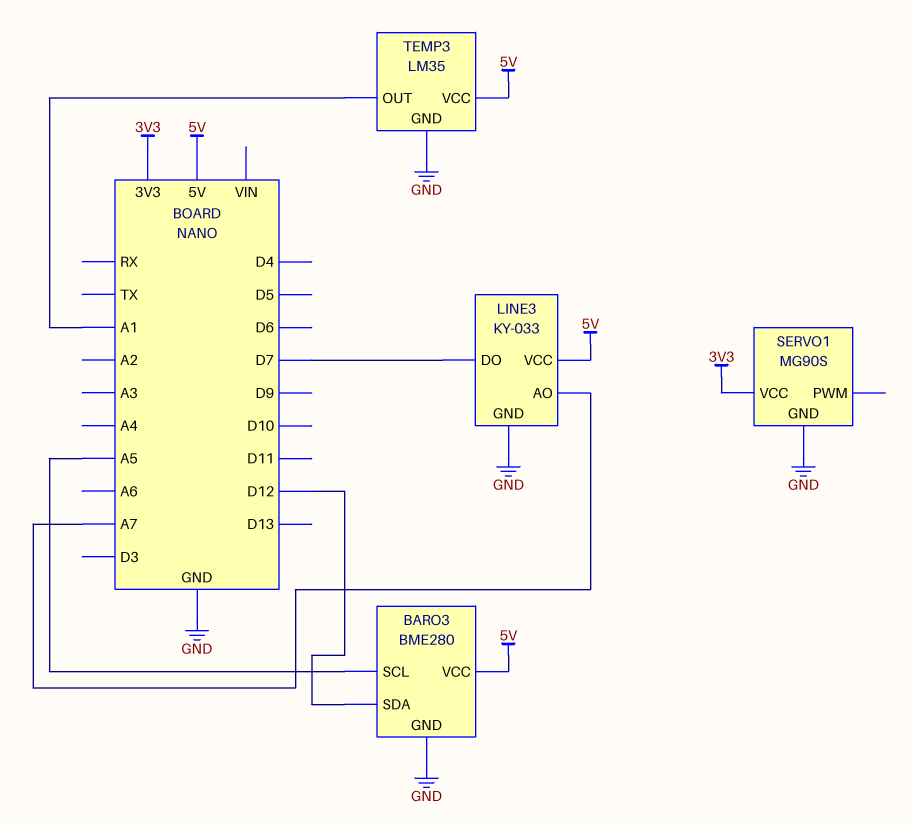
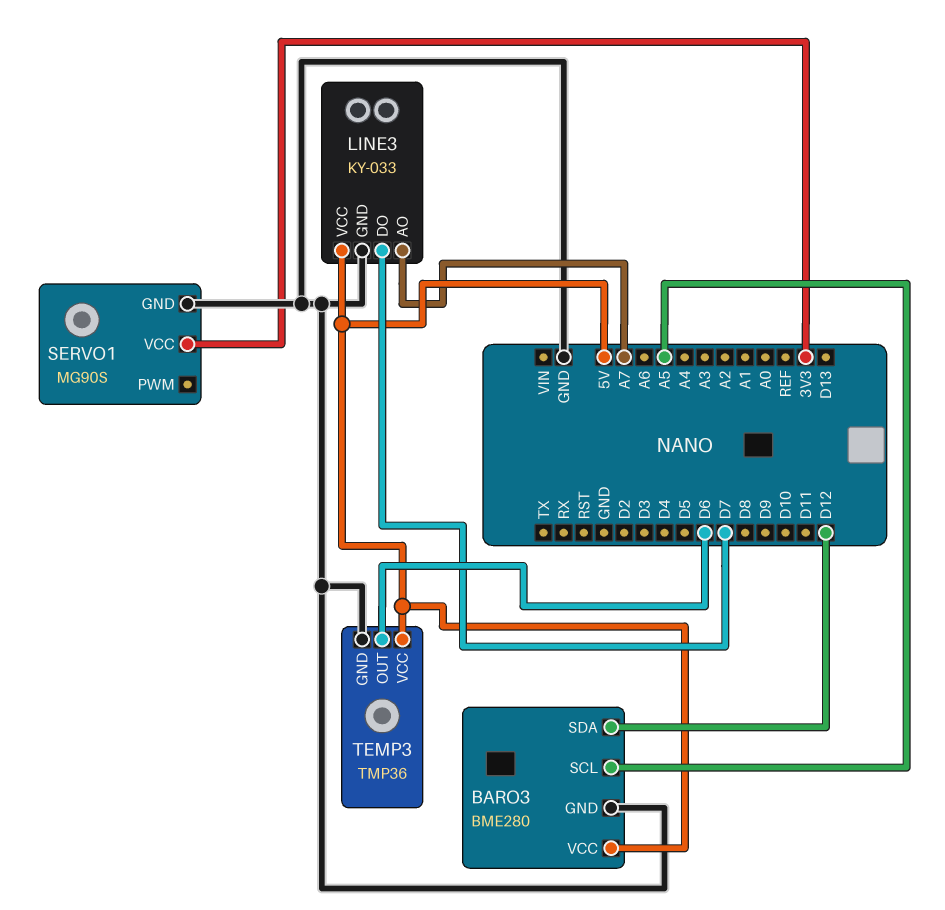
TEMP3: LM35 -> TMP36
TEMP3 pin OUT: A1 -> D6

